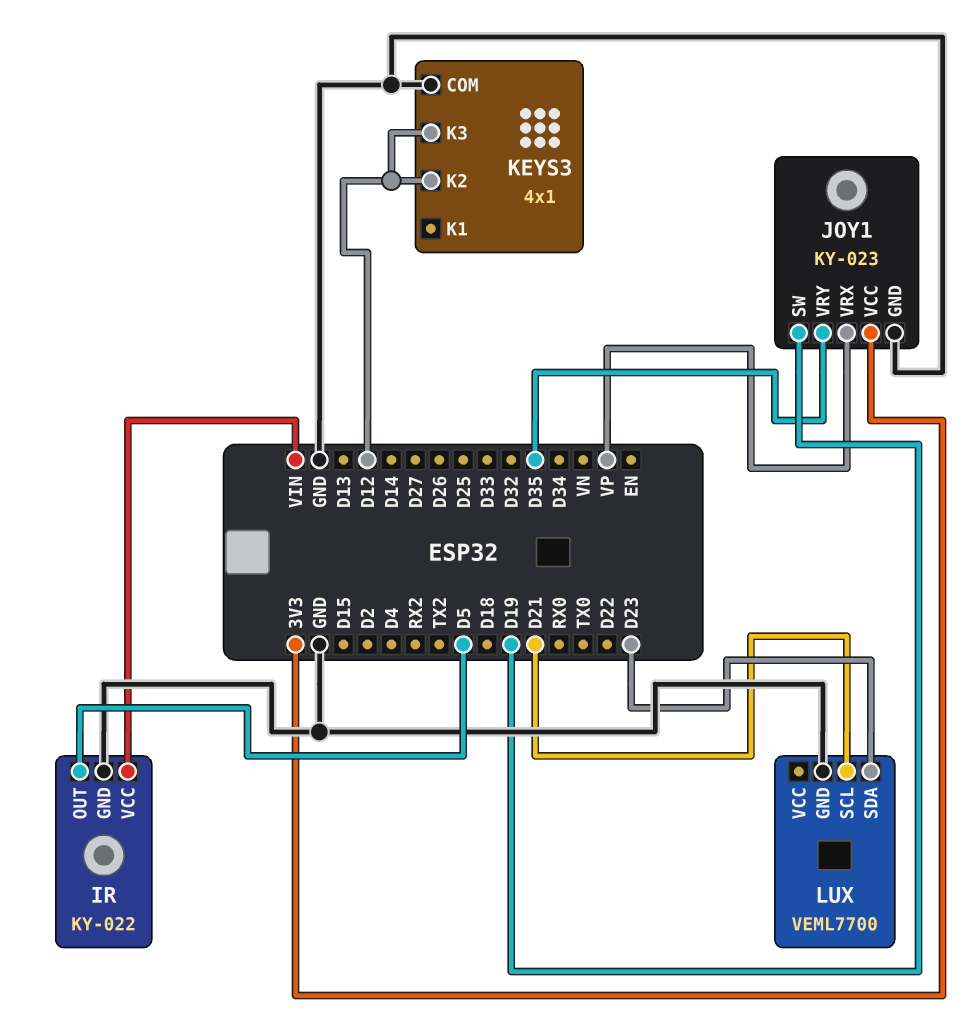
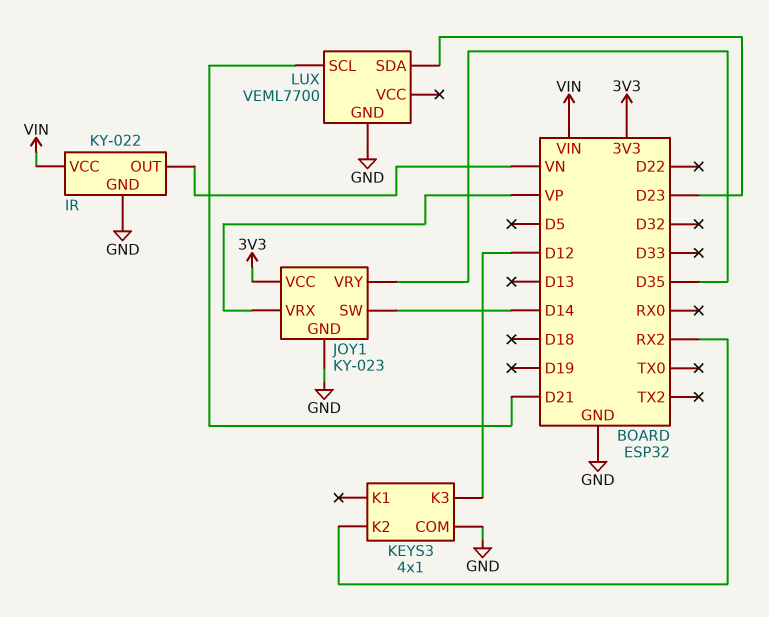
IR pin OUT: D5 -> VN
JOY1 pin SW: D19 -> D14
KEYS3 pin K2: D12 -> RX2

